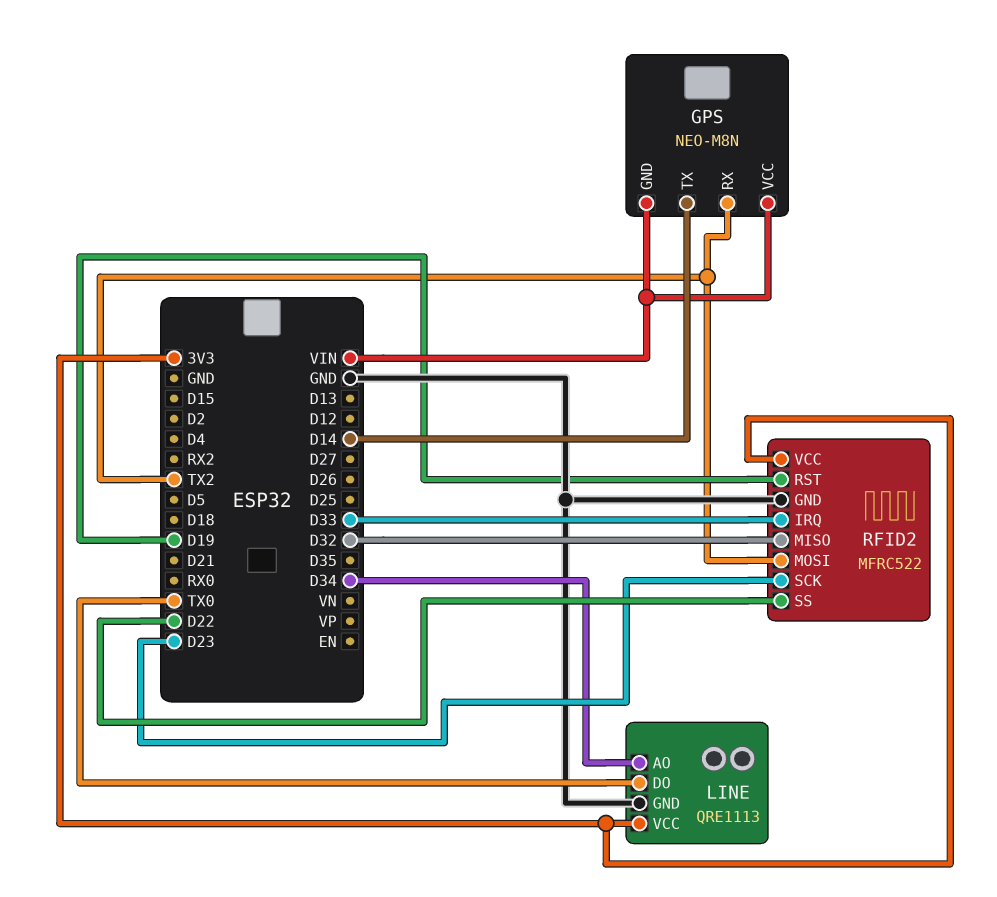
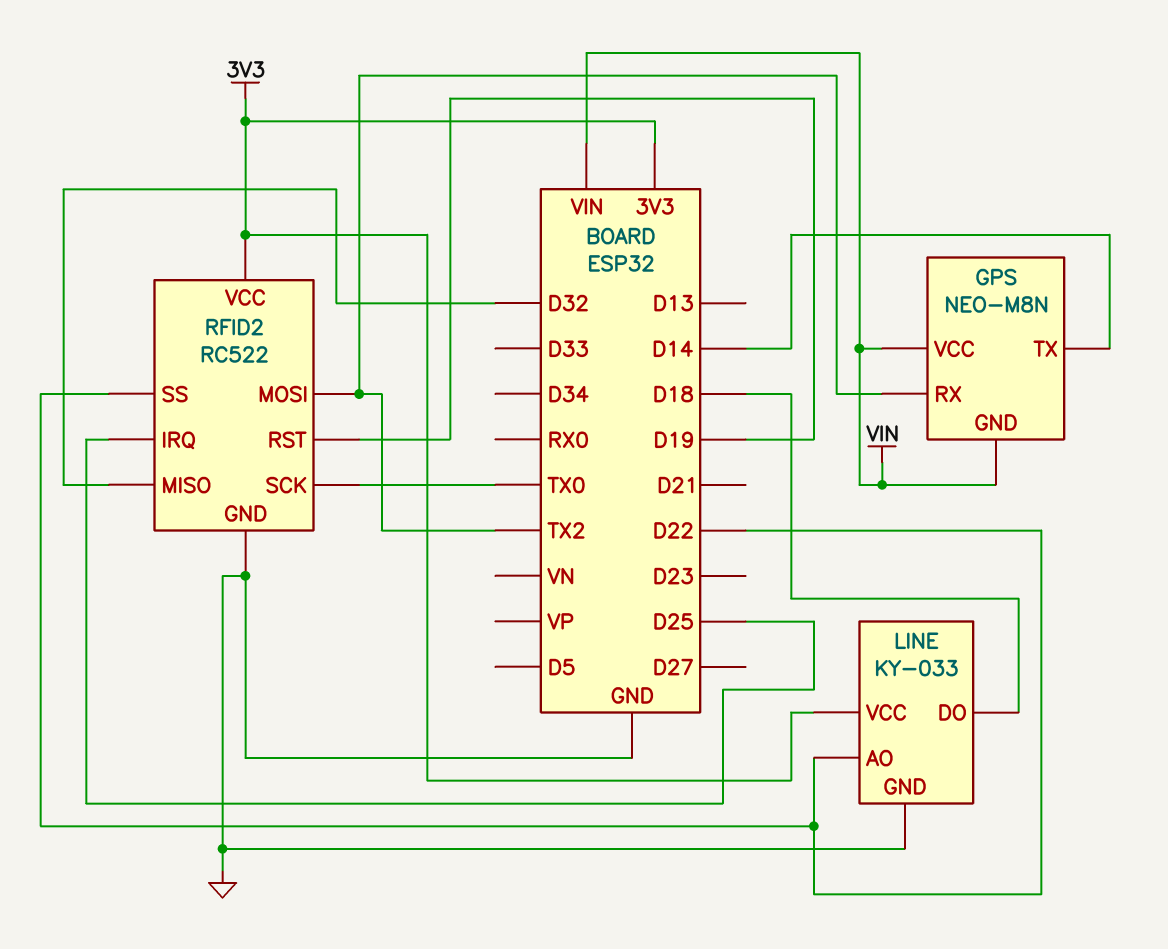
LINE: QRE1113 -> KY-033
LINE pin AO: D34 -> D22
LINE pin DO: TX0 -> D18
RFID2: MFRC522 -> RC522
RFID2 pin IRQ: D33 -> D25
RFID2 pin SCK: D23 -> TX0

